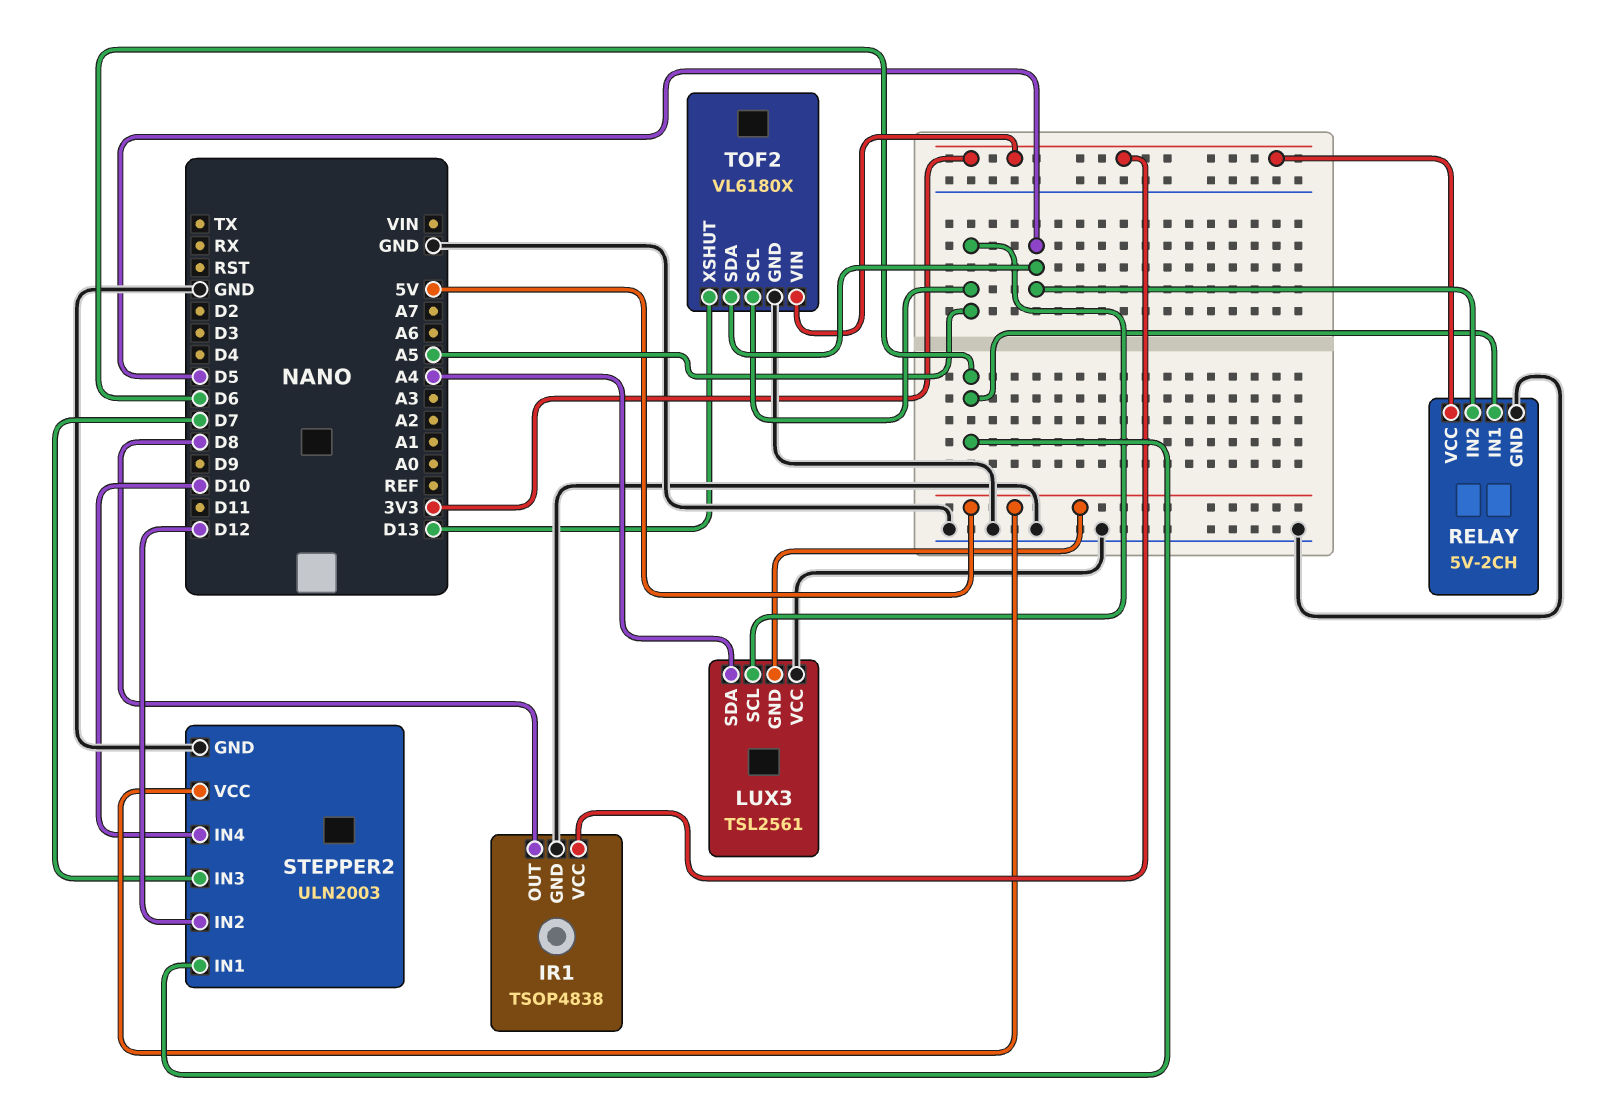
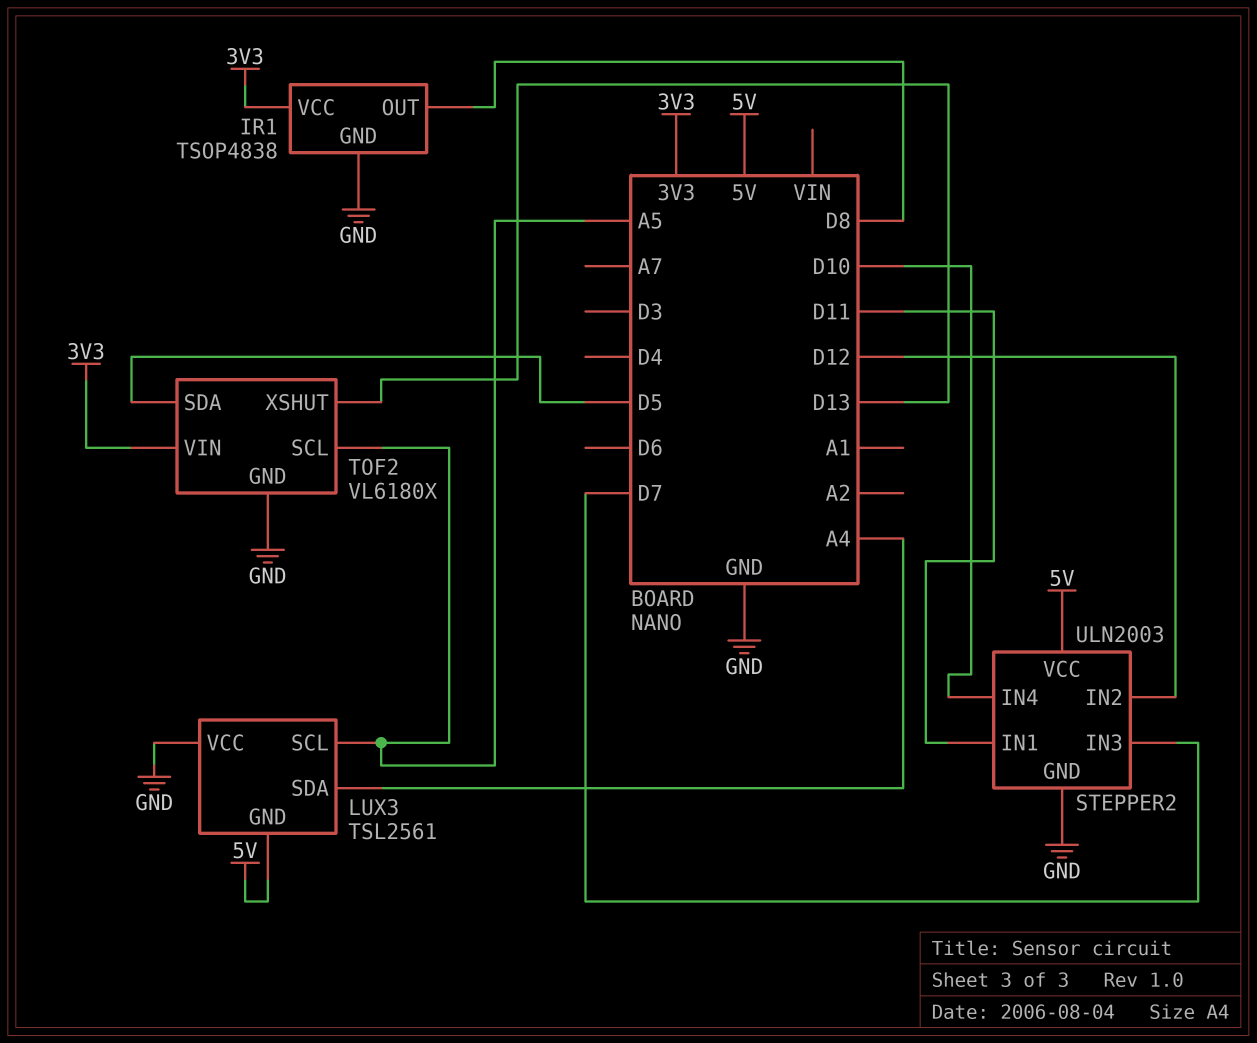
RELAY: 5V-2CH -> none
RELAY pin GND: GND -> none
RELAY pin IN1: D6 -> none
RELAY pin IN2: D5 -> none
RELAY pin VCC: 3V3 -> none
STEPPER2 pin IN1: D6 -> D11

